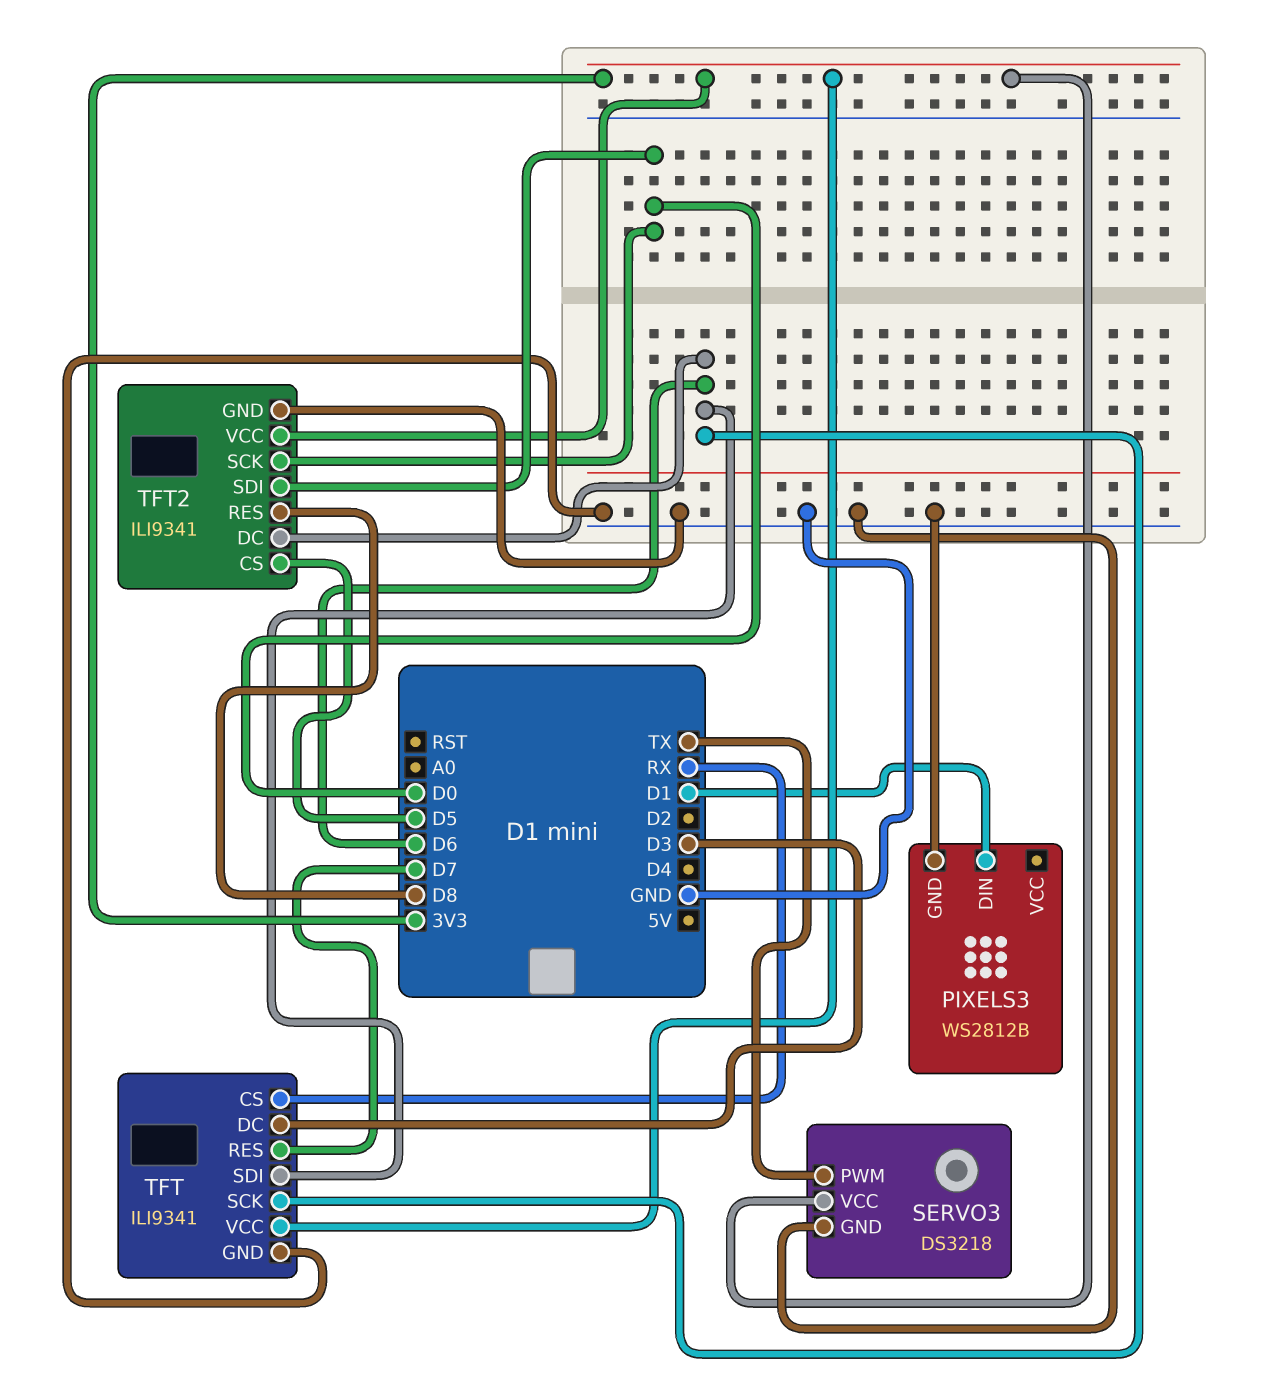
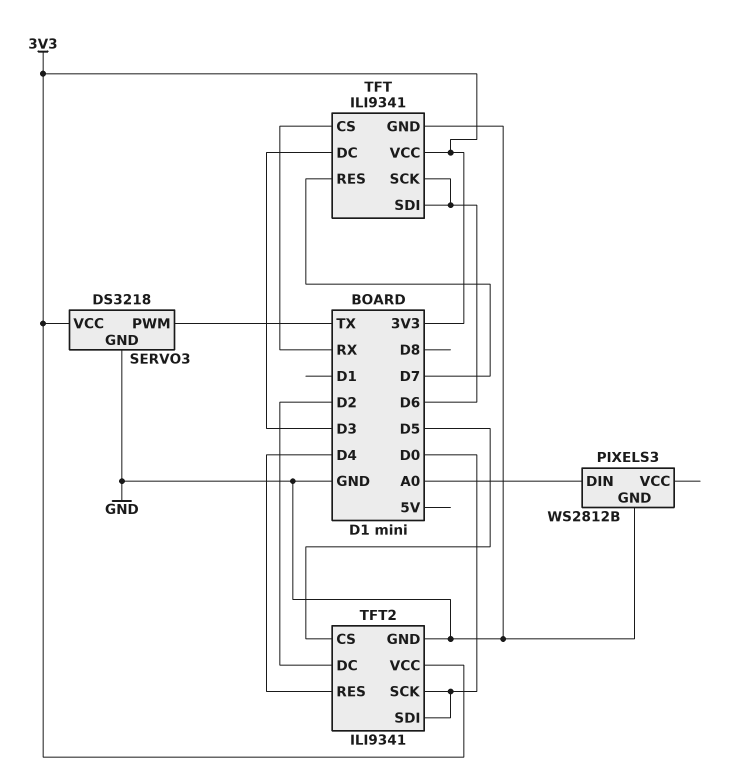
PIXELS3 pin DIN: D1 -> A0
TFT2 pin DC: D6 -> D2
TFT2 pin RES: D8 -> D4

